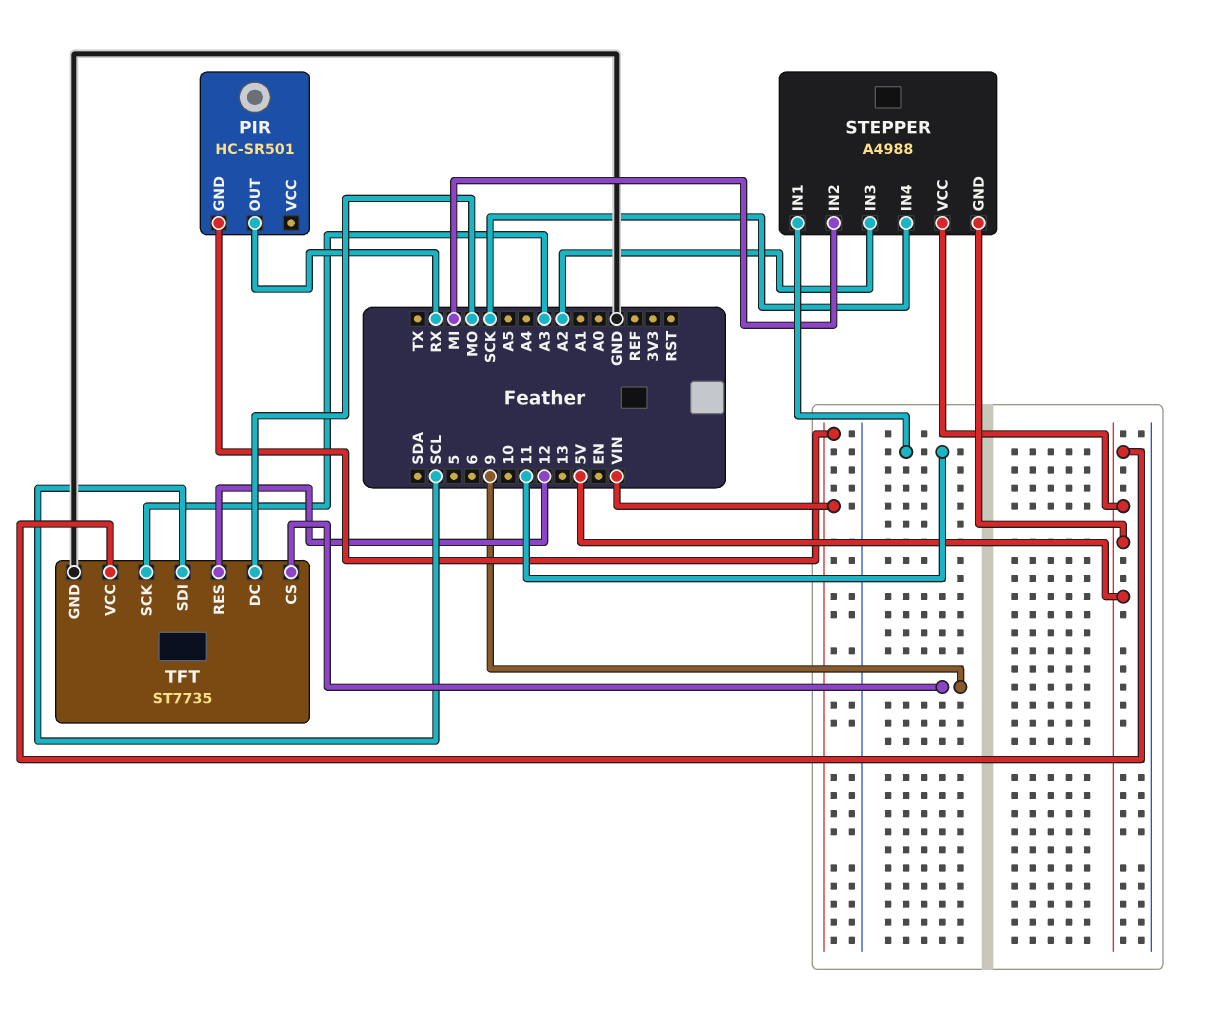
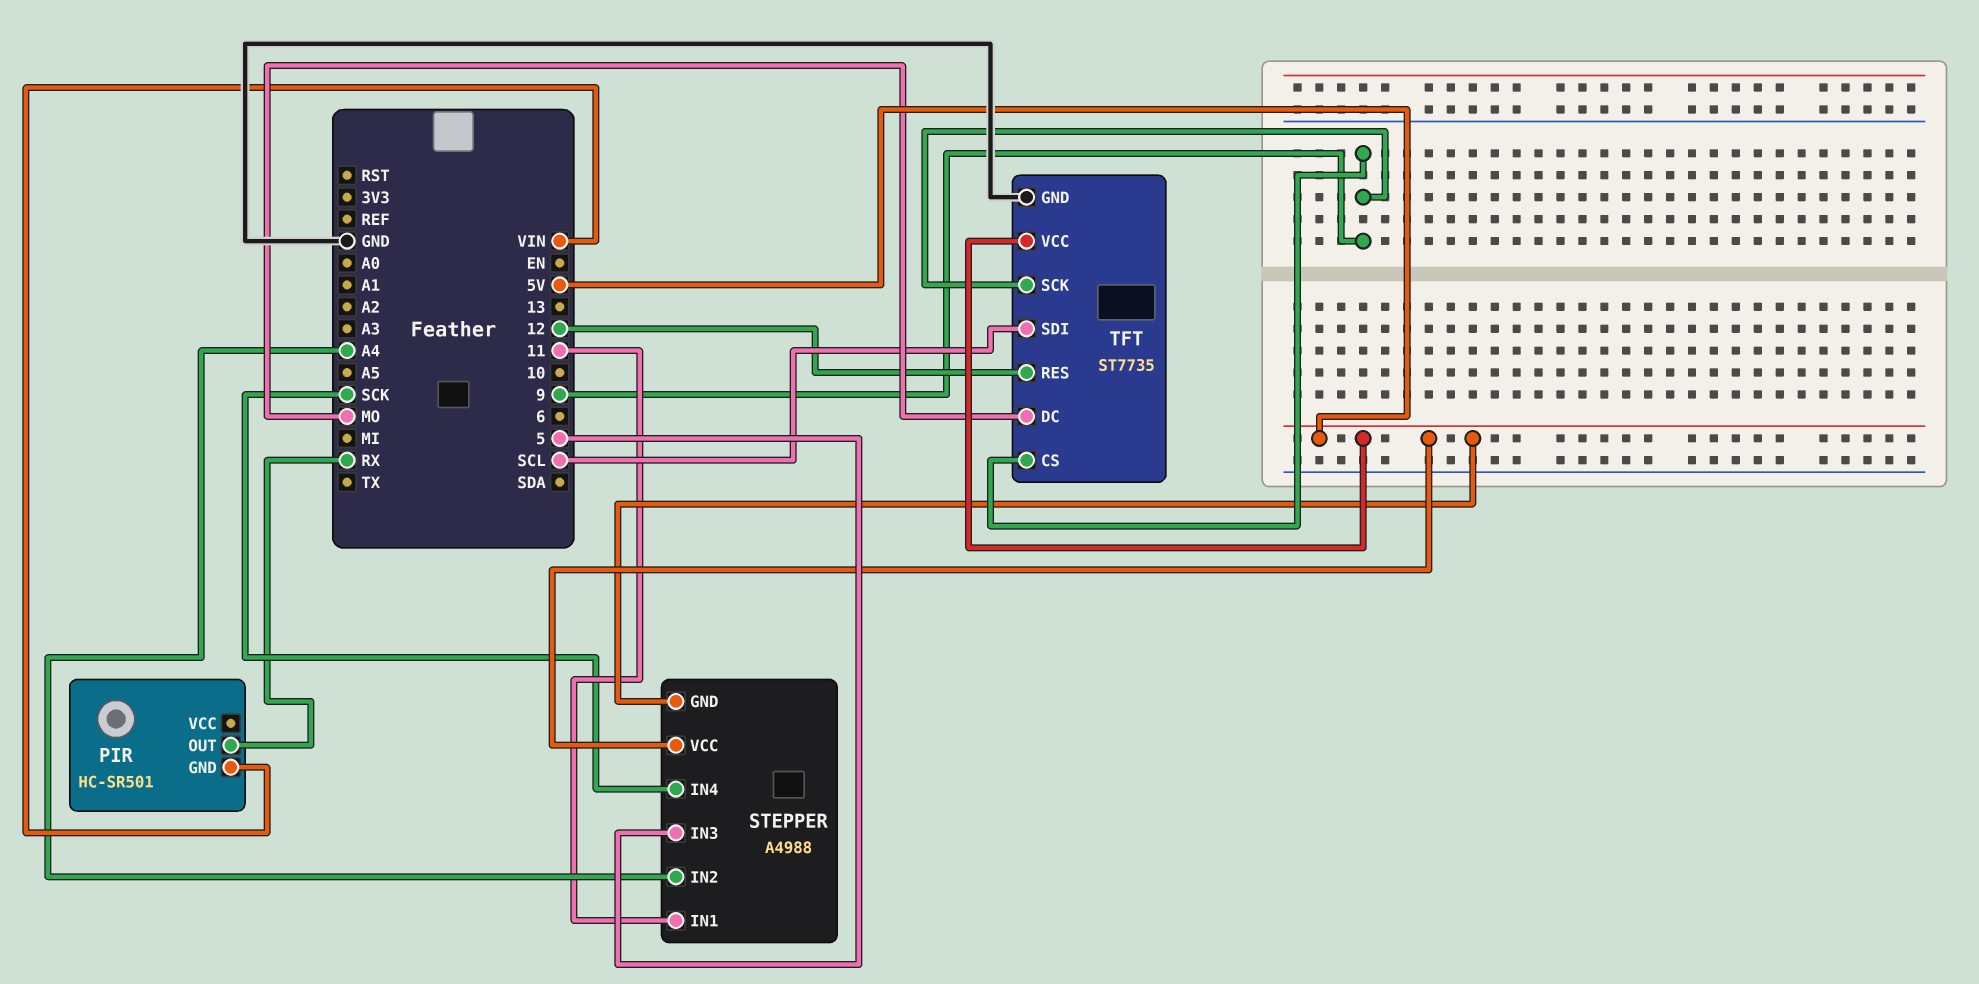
STEPPER pin IN2: MI -> A4
STEPPER pin IN3: A2 -> 5
TFT pin SCK: A3 -> 9

